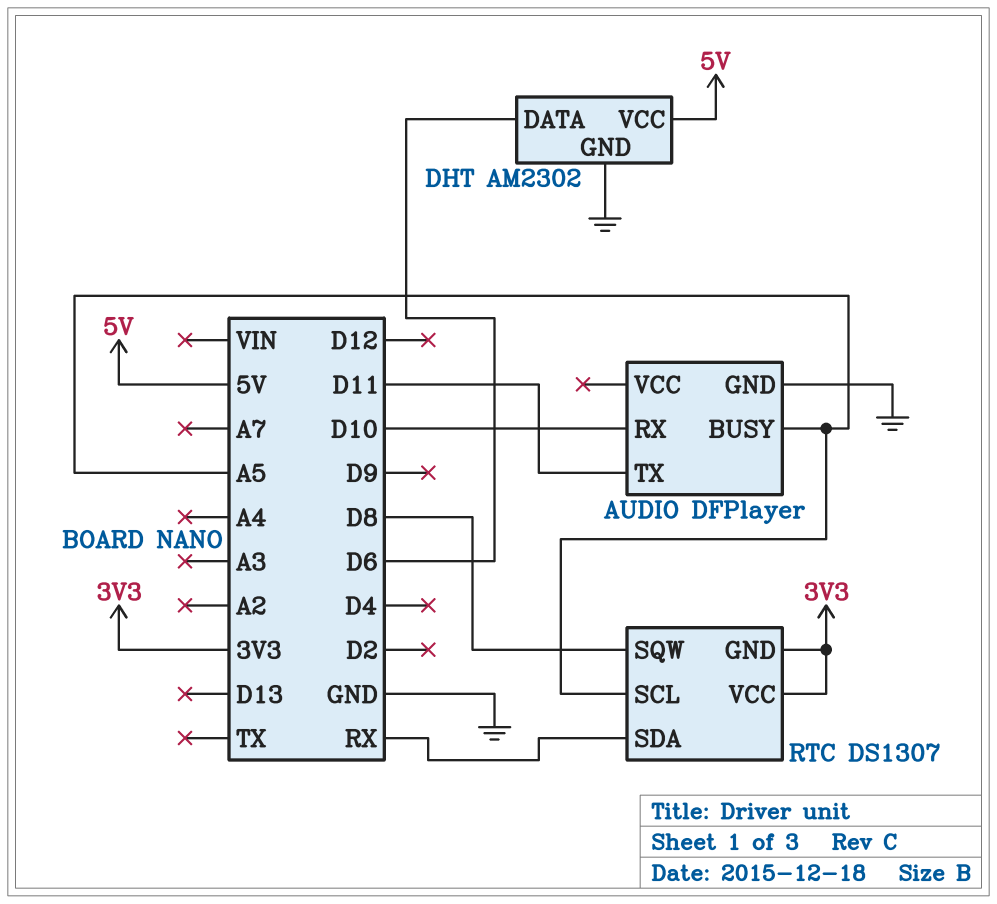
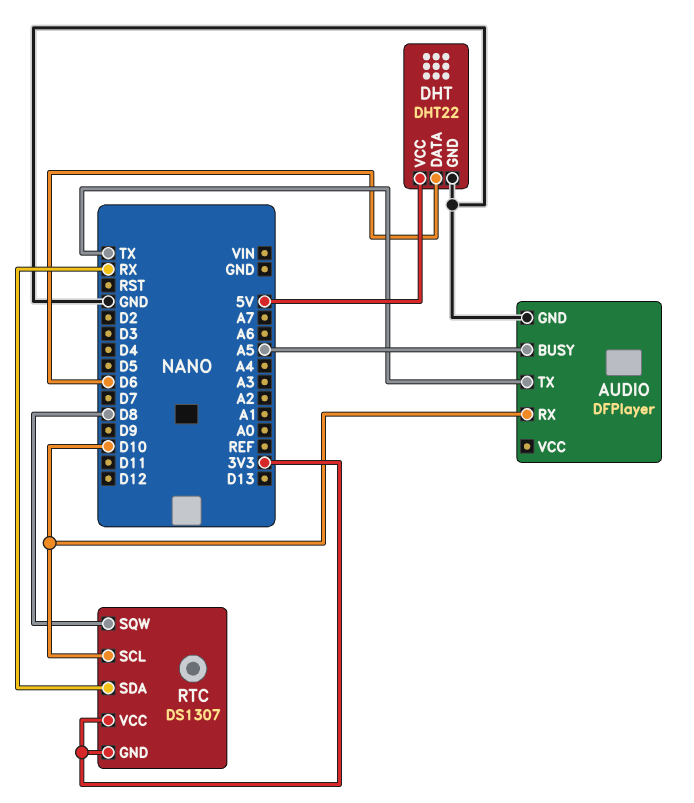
AUDIO pin TX: D11 -> TX
DHT: AM2302 -> DHT22
RTC pin SCL: A5 -> D10

